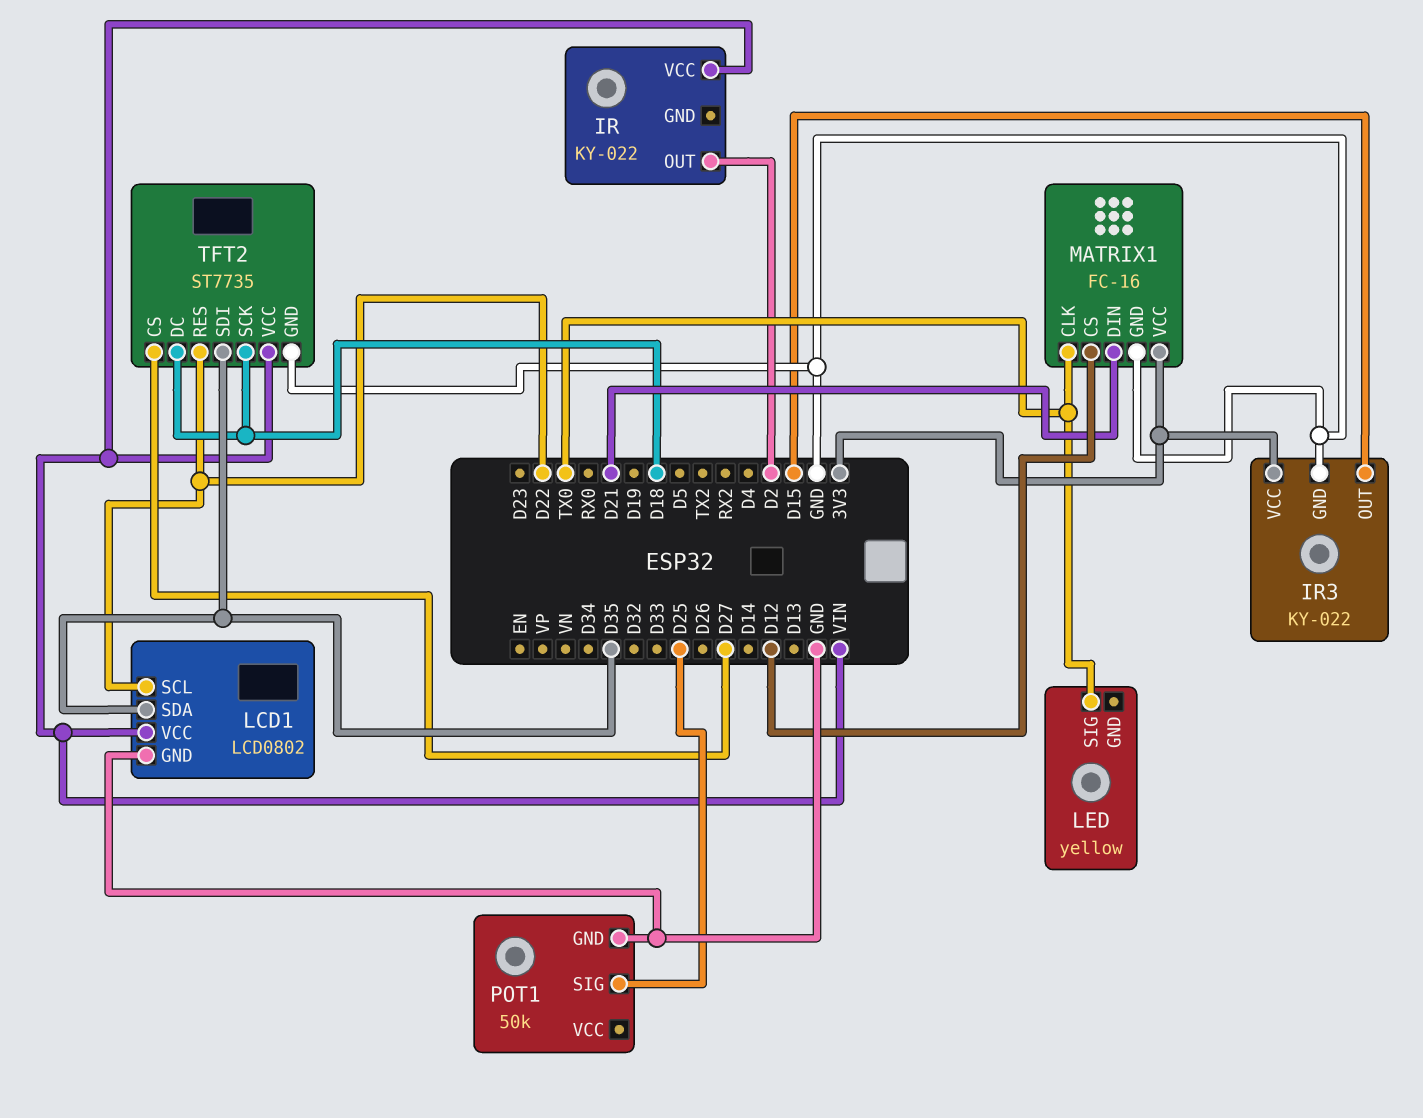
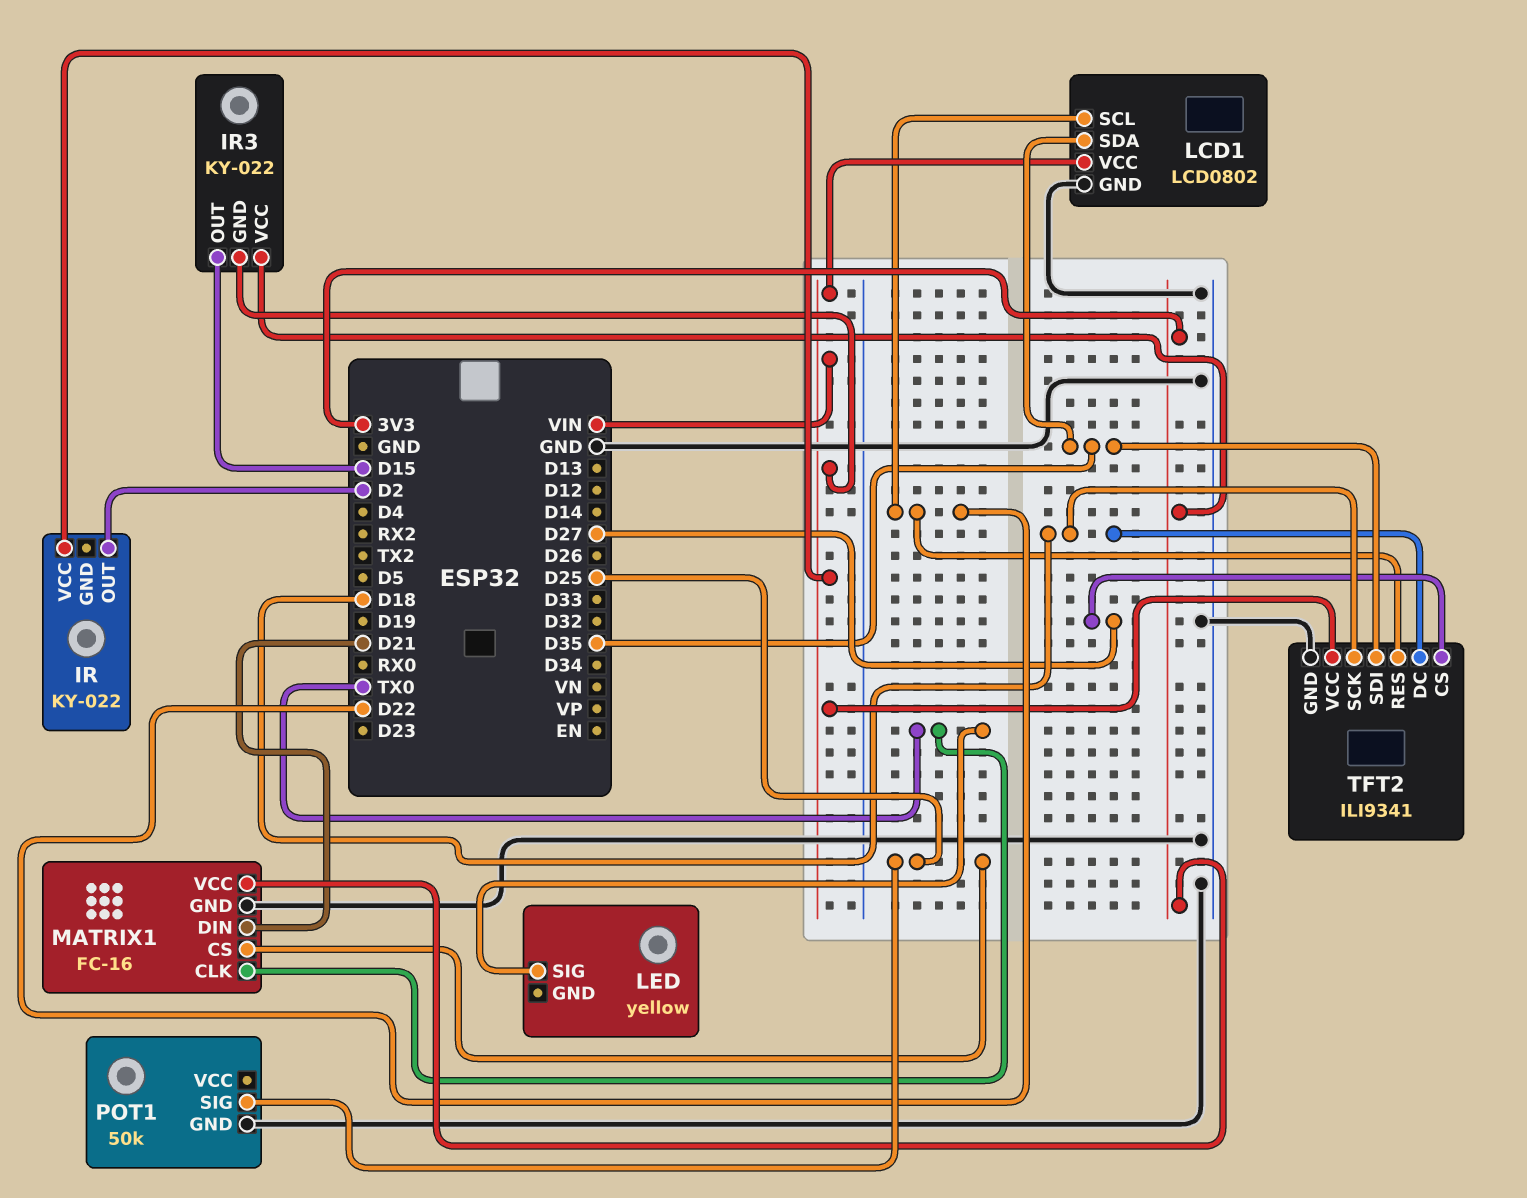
IR3 pin GND: GND -> VIN
MATRIX1 pin CS: D12 -> D25
TFT2: ST7735 -> ILI9341

